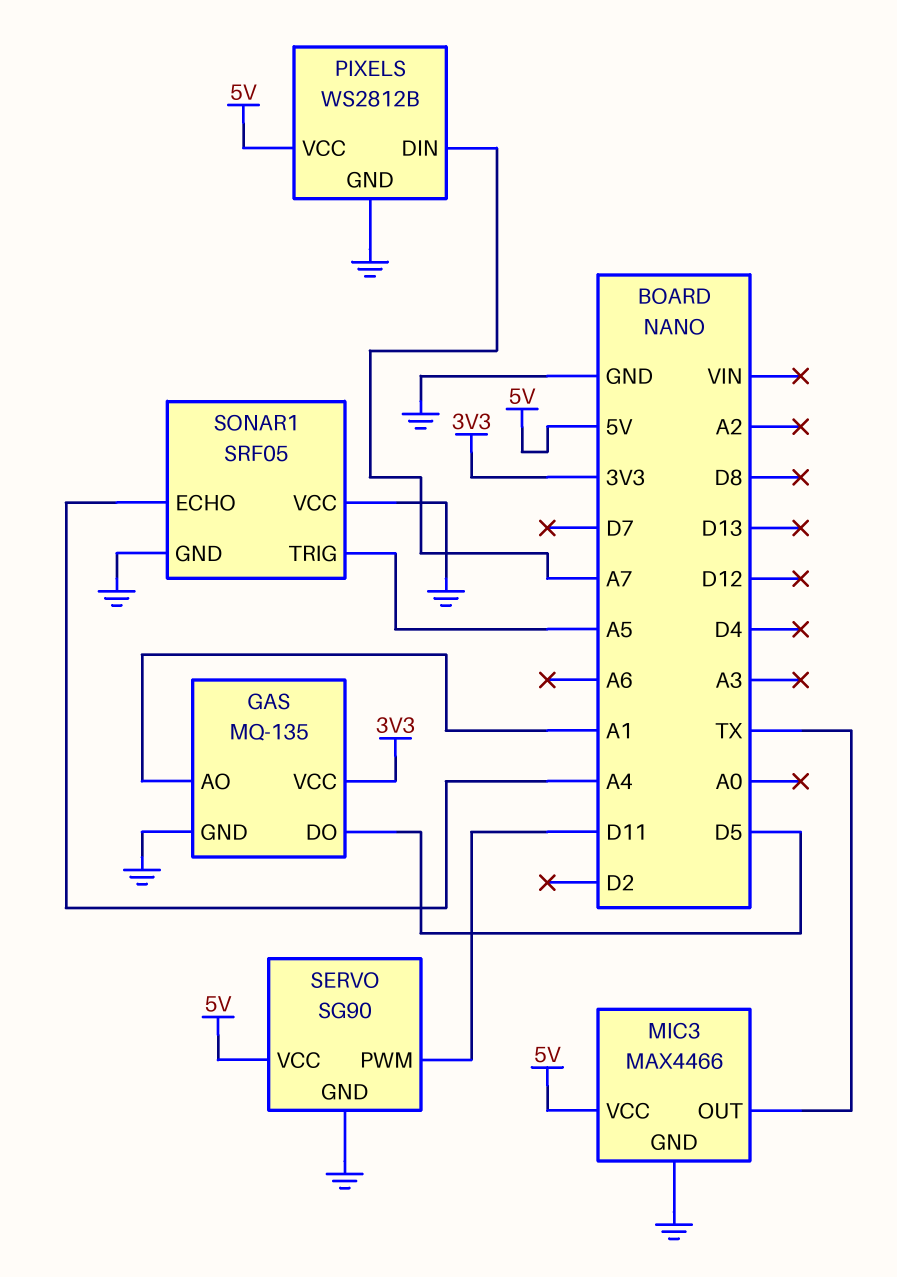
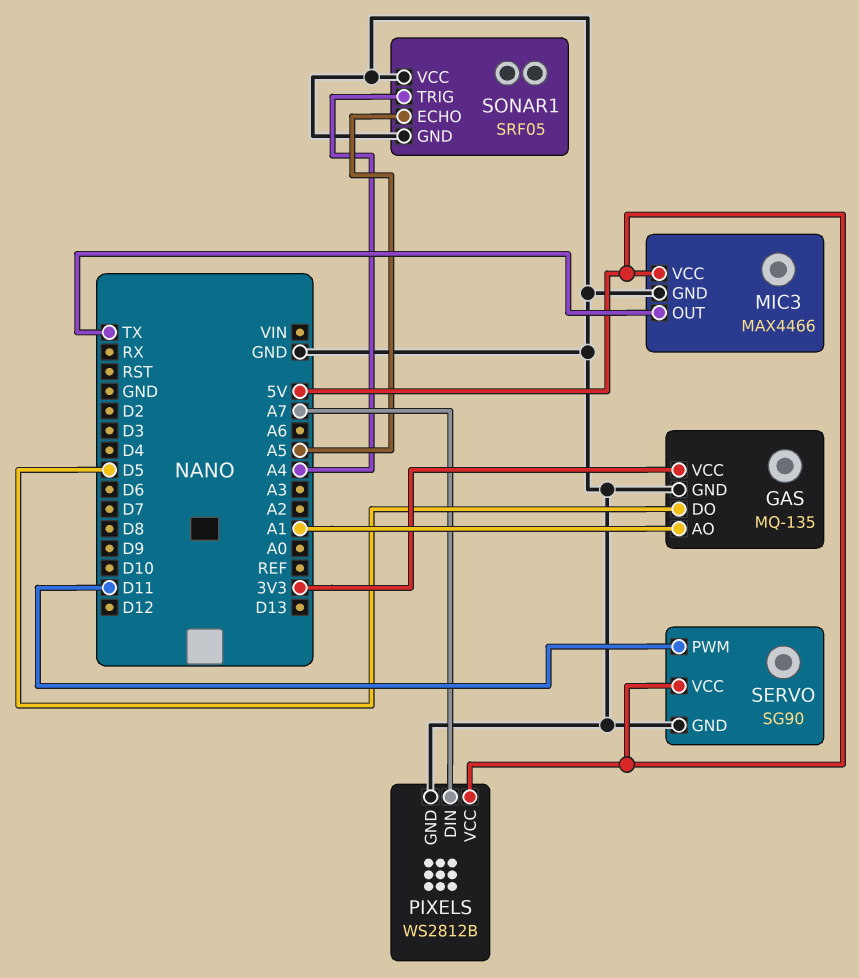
SONAR1 pin ECHO: A4 -> A5
SONAR1 pin TRIG: A5 -> A4

